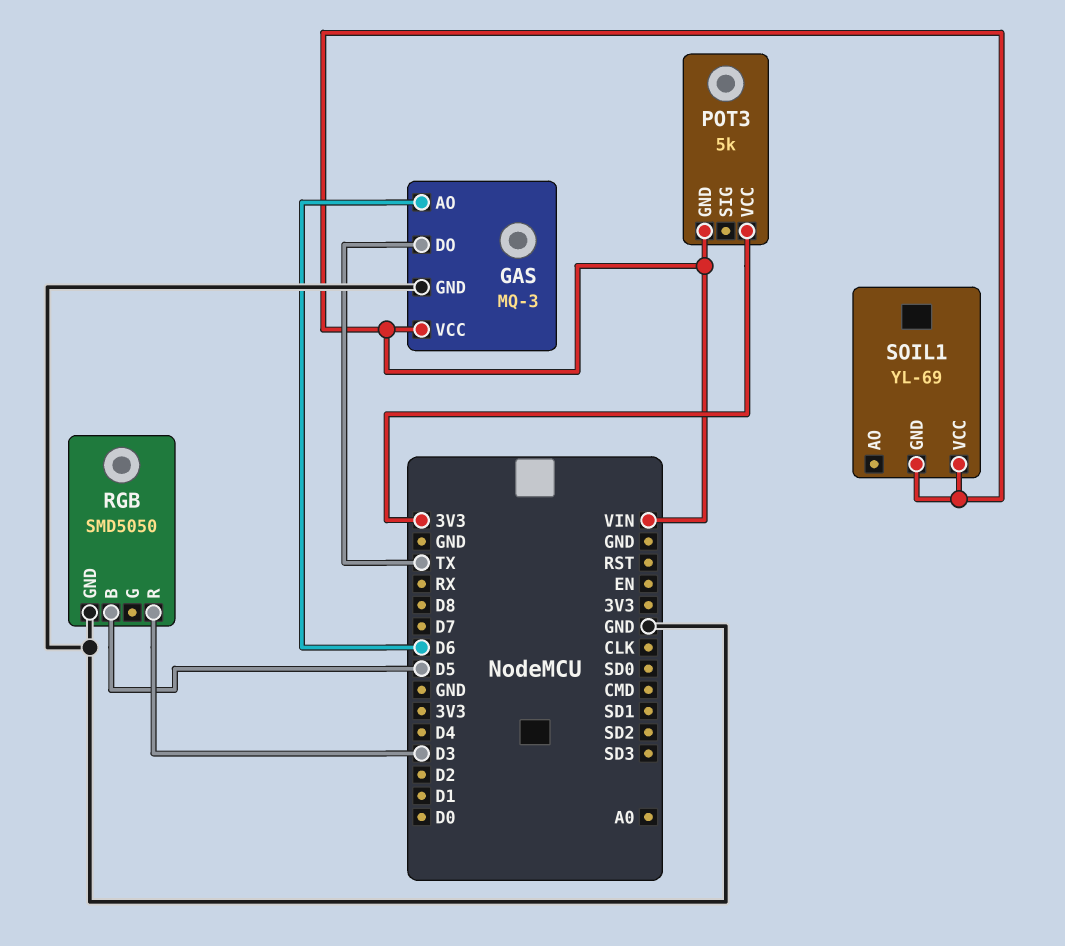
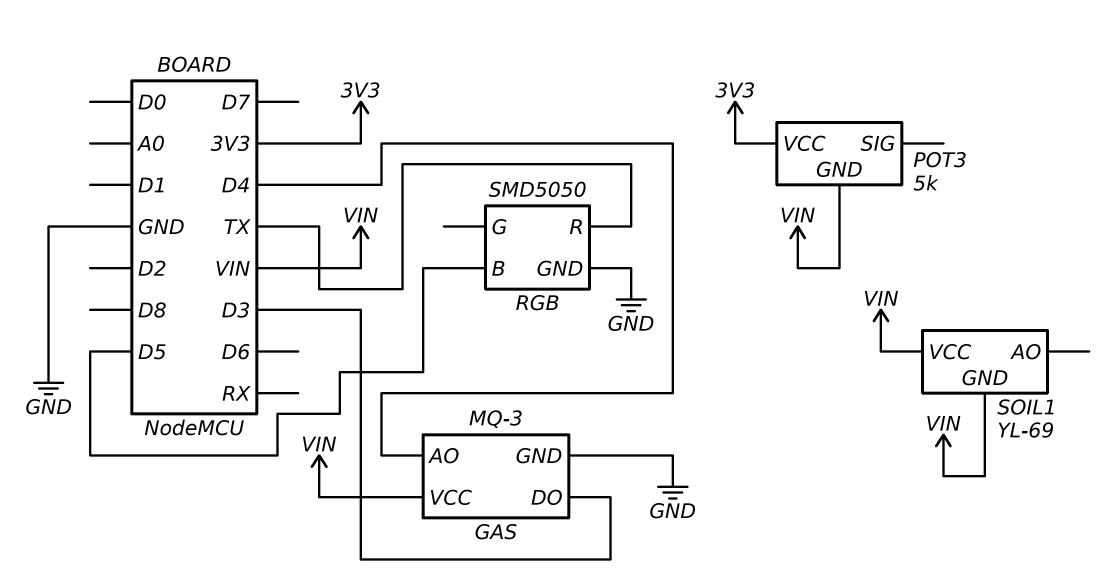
GAS pin AO: D6 -> D4
GAS pin DO: TX -> D3
RGB pin R: D3 -> TX

